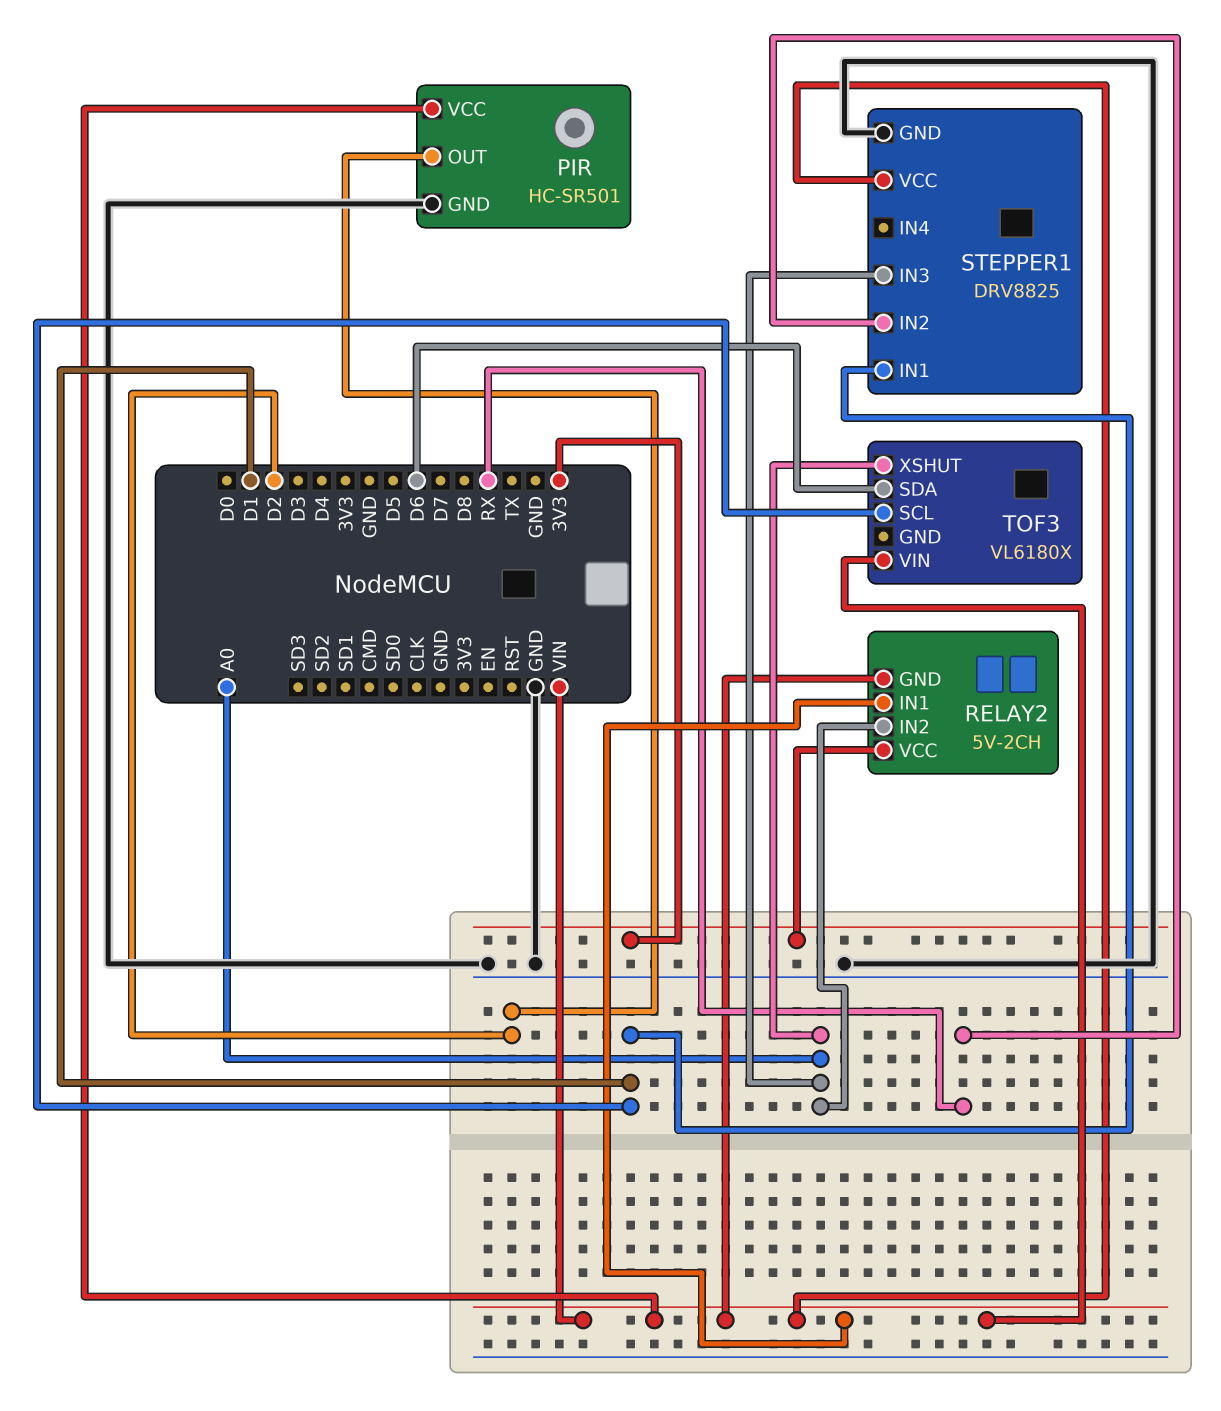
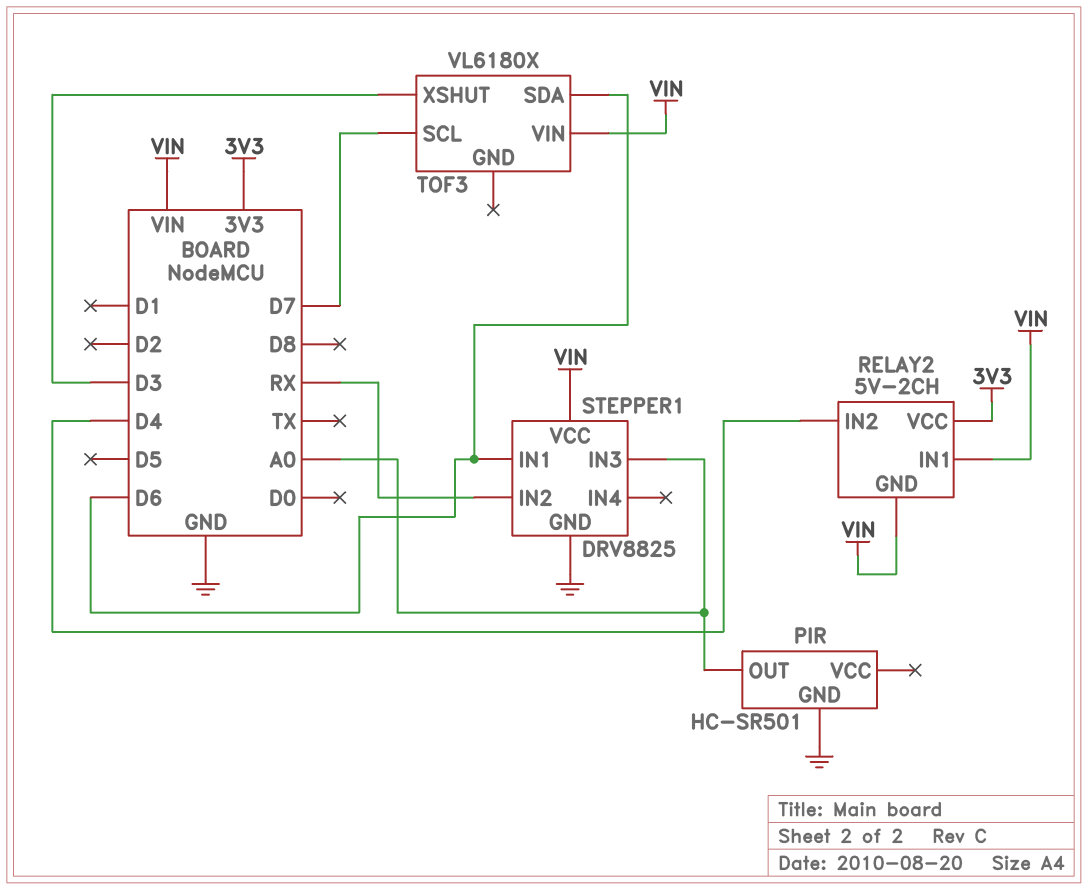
PIR pin OUT: D2 -> A0
PIR pin VCC: VIN -> none
RELAY2 pin IN2: A0 -> D4
STEPPER1 pin IN1: D1 -> D6
TOF3 pin SCL: D1 -> D7
TOF3 pin XSHUT: A0 -> D3

